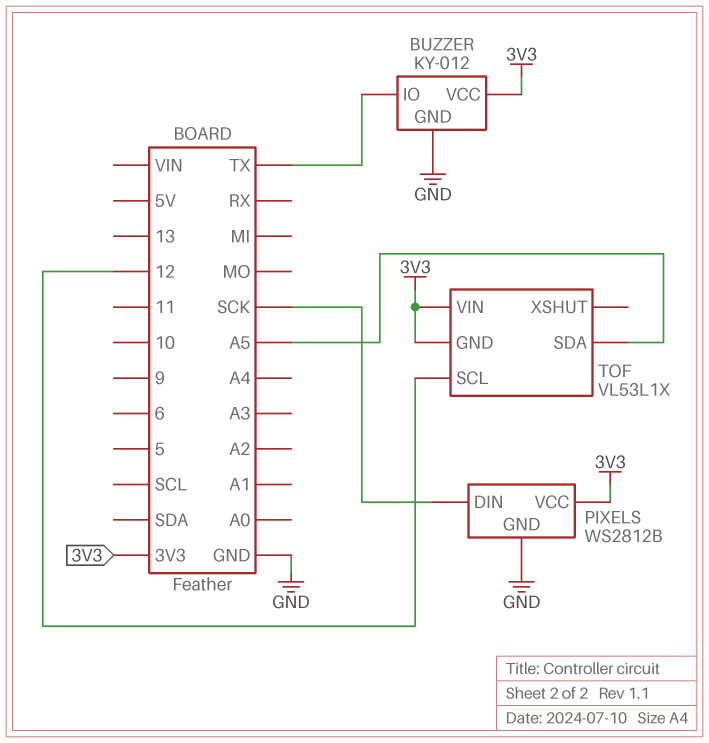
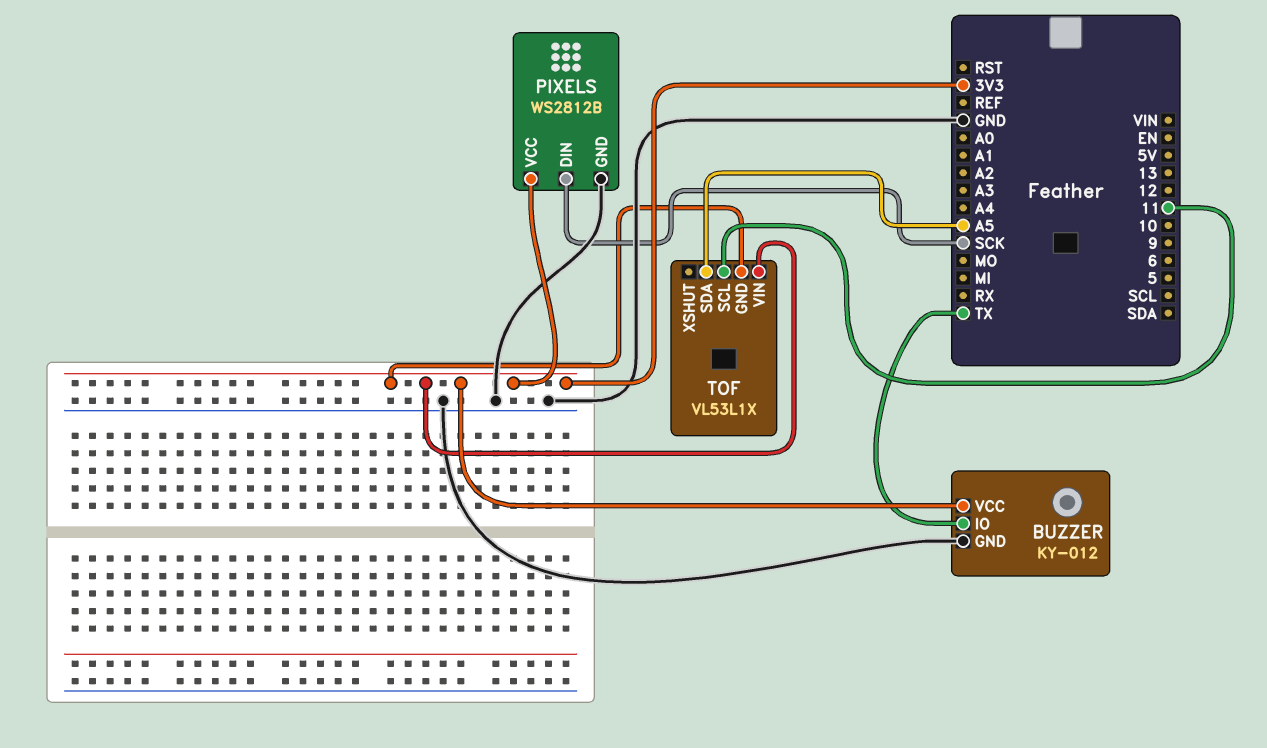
TOF pin SCL: 12 -> 11

